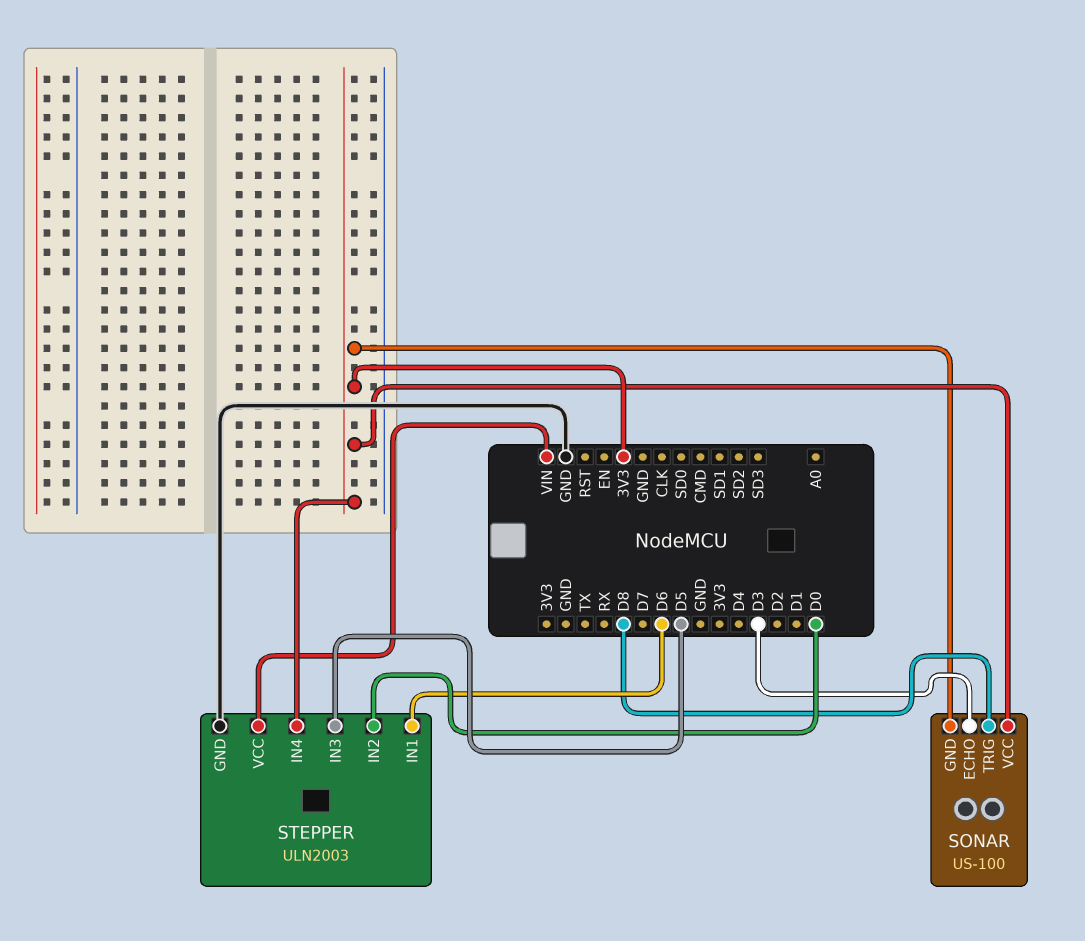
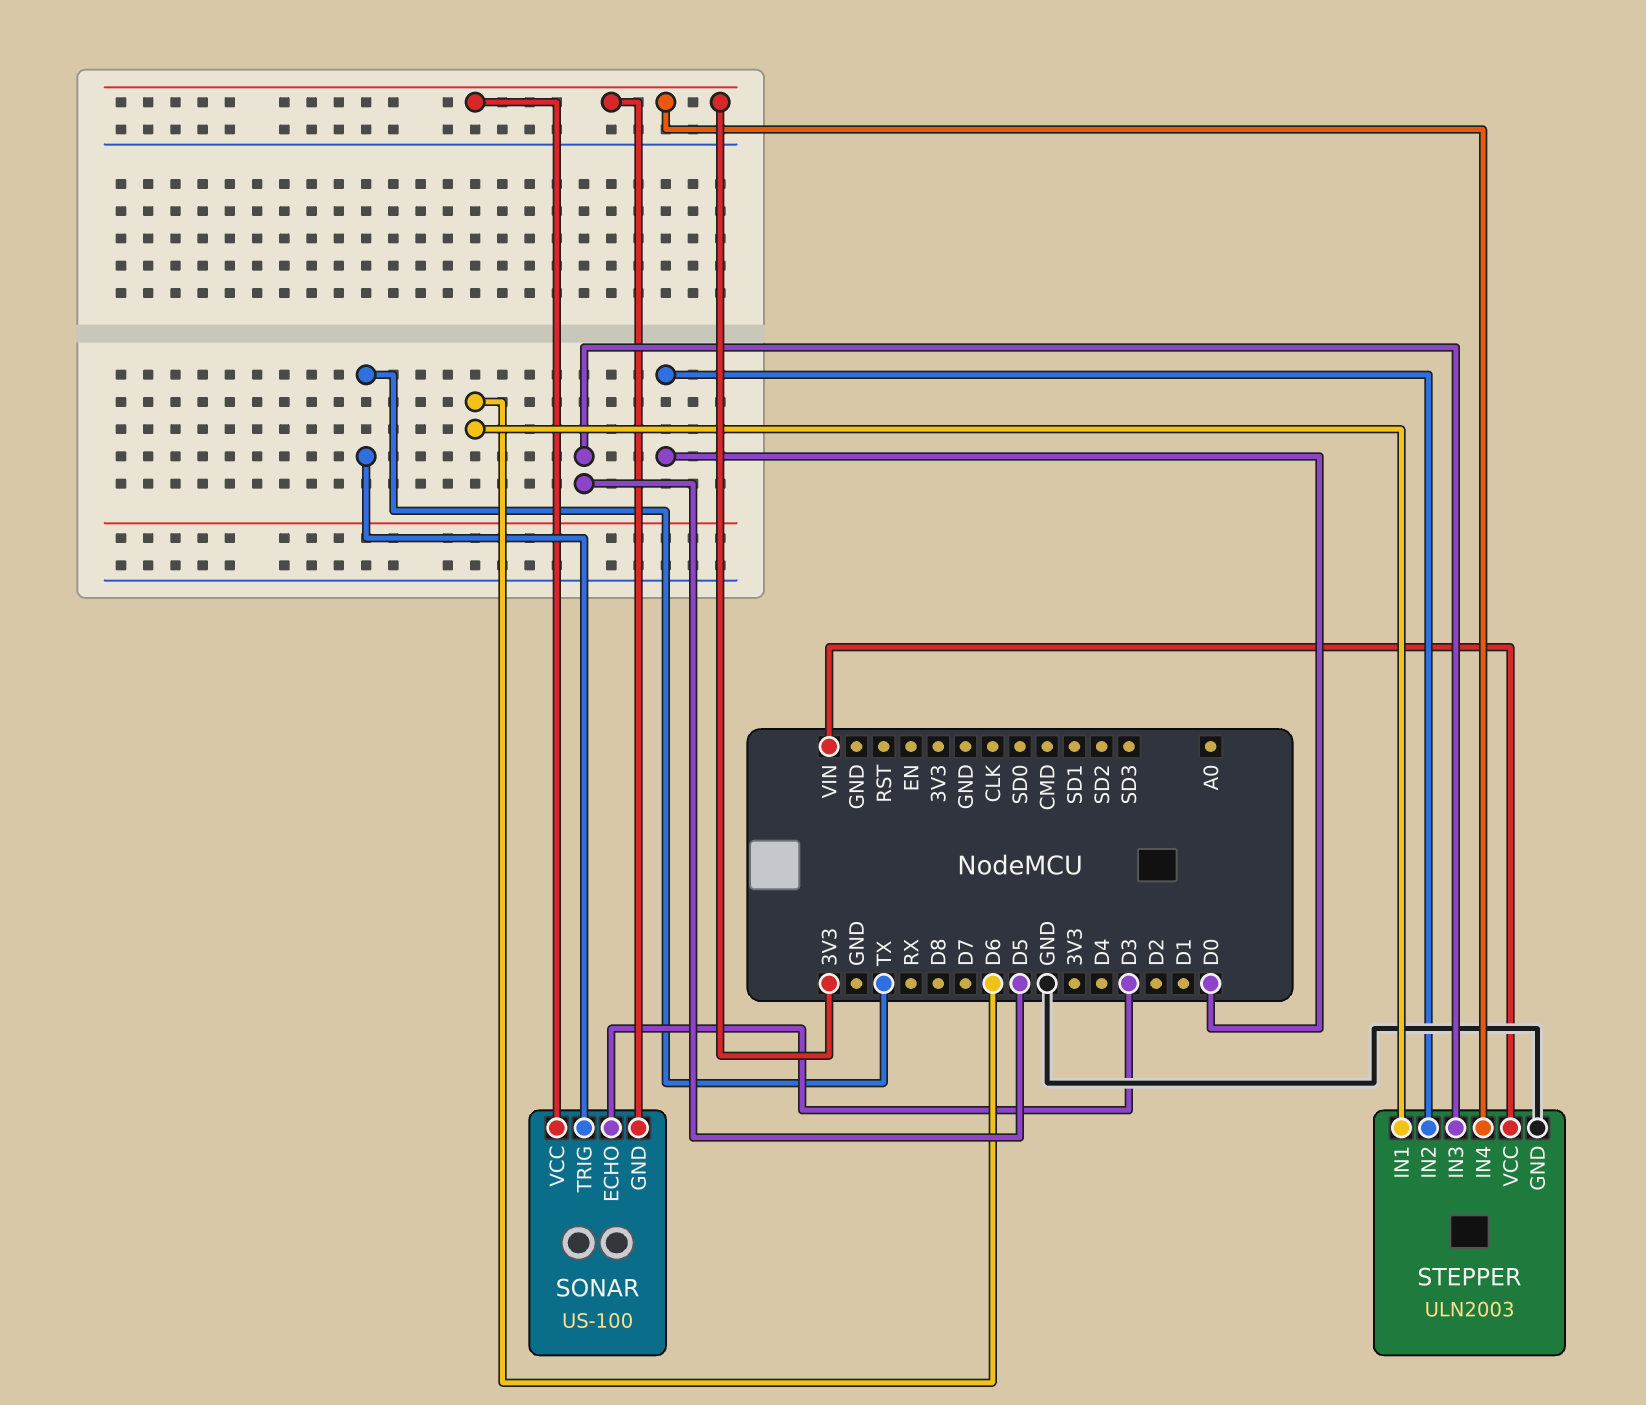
SONAR pin TRIG: D8 -> TX

